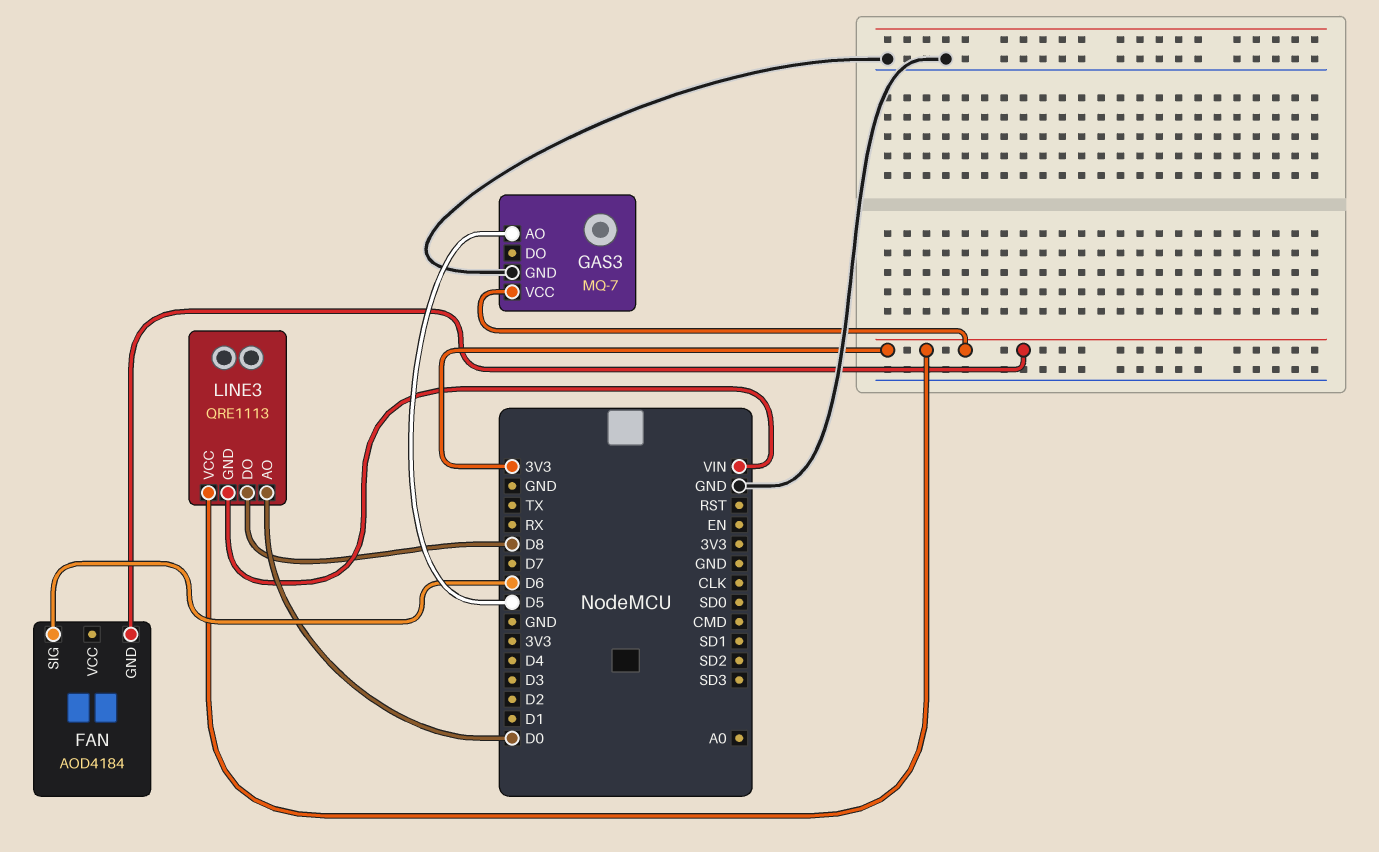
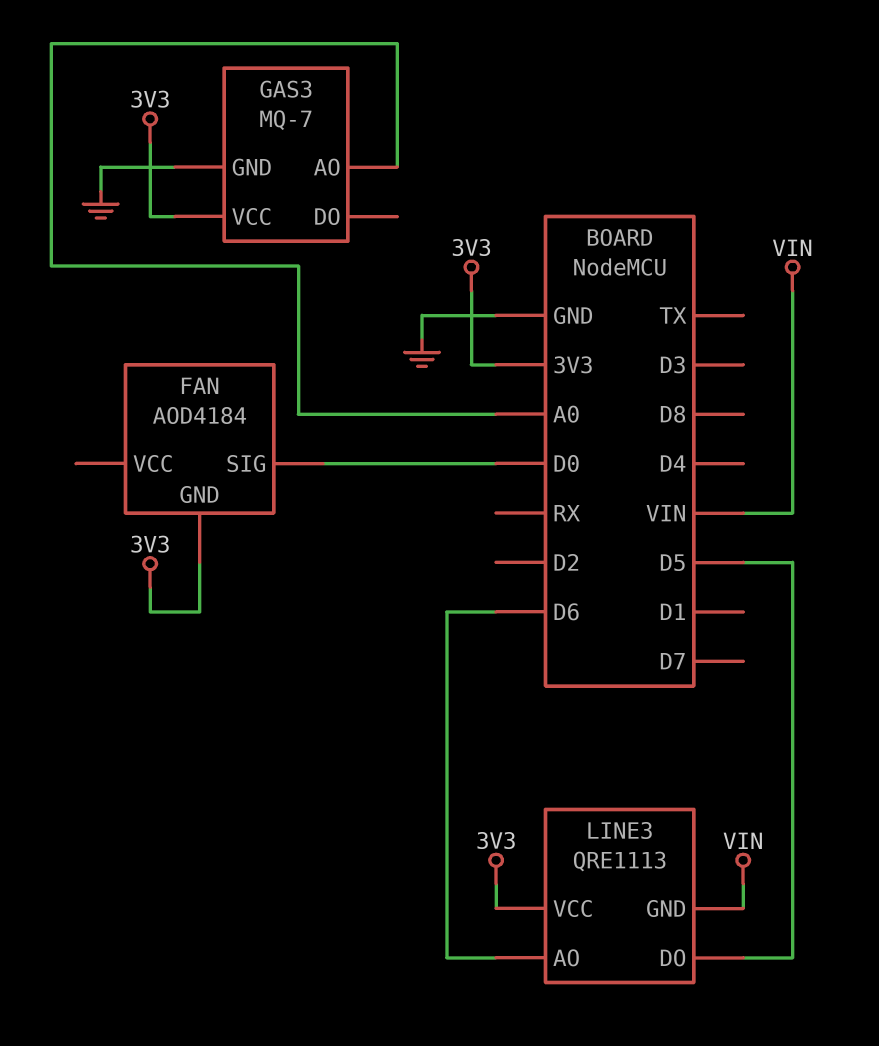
FAN pin SIG: D6 -> D0
GAS3 pin AO: D5 -> A0
LINE3 pin AO: D0 -> D6
LINE3 pin DO: D8 -> D5

